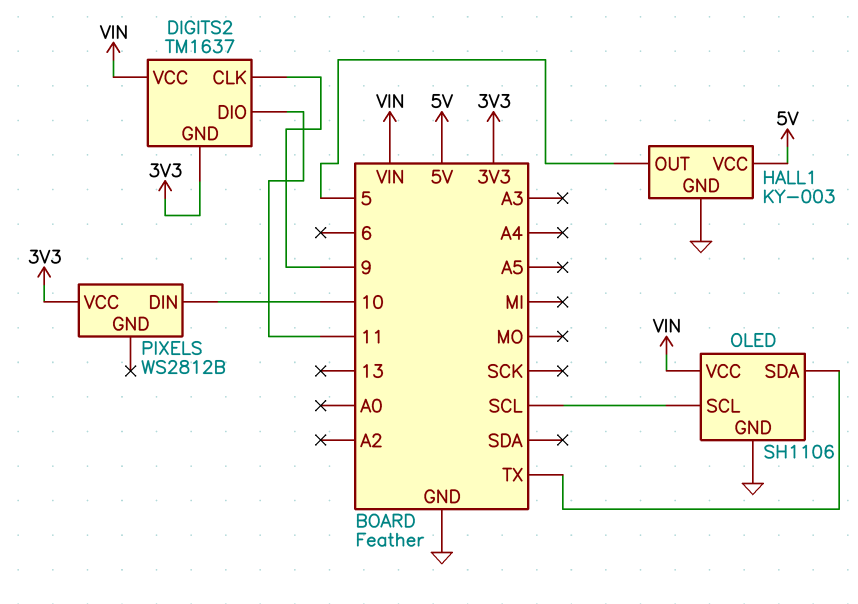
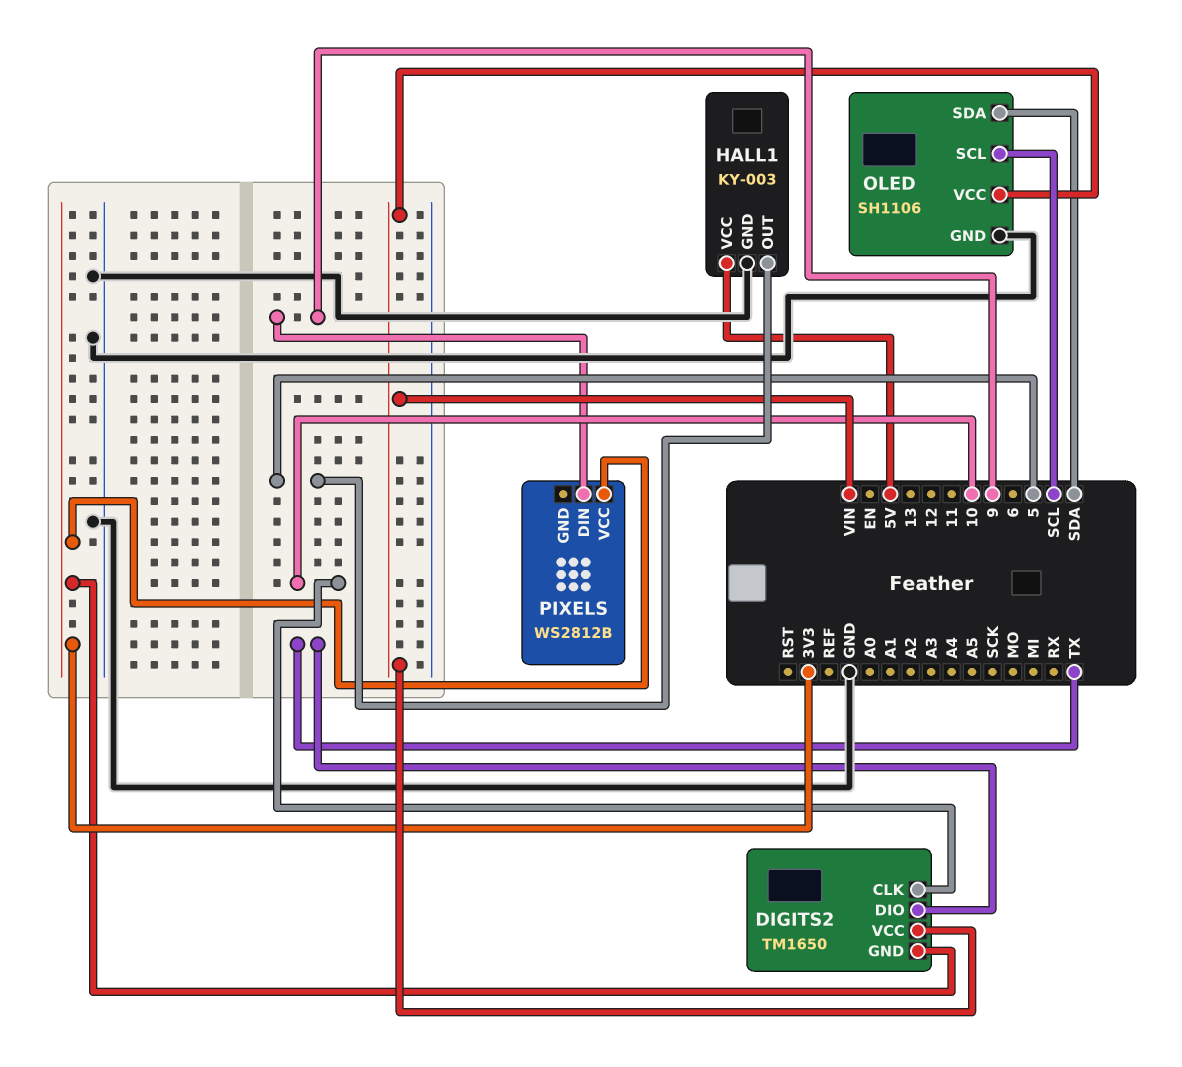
DIGITS2: TM1637 -> TM1650
DIGITS2 pin CLK: 9 -> 10
DIGITS2 pin DIO: 11 -> TX
OLED pin SDA: TX -> SDA
PIXELS pin DIN: 10 -> 9

